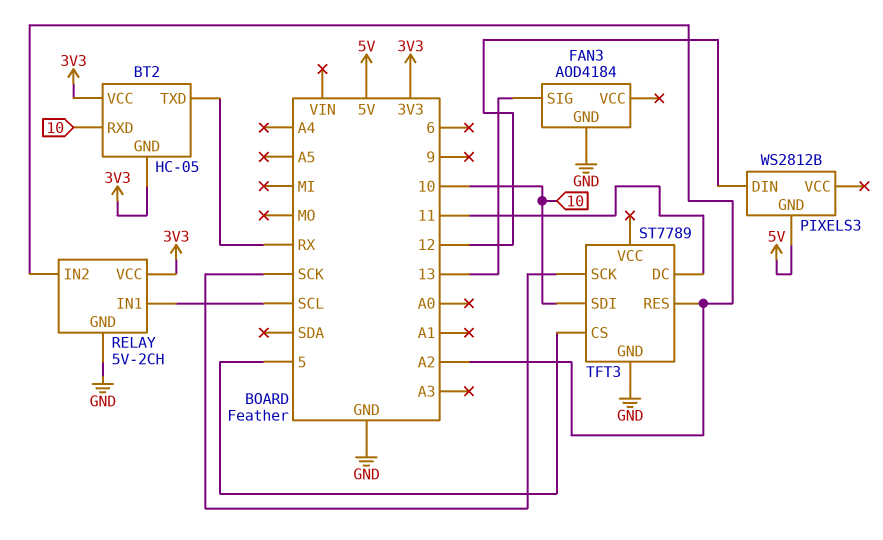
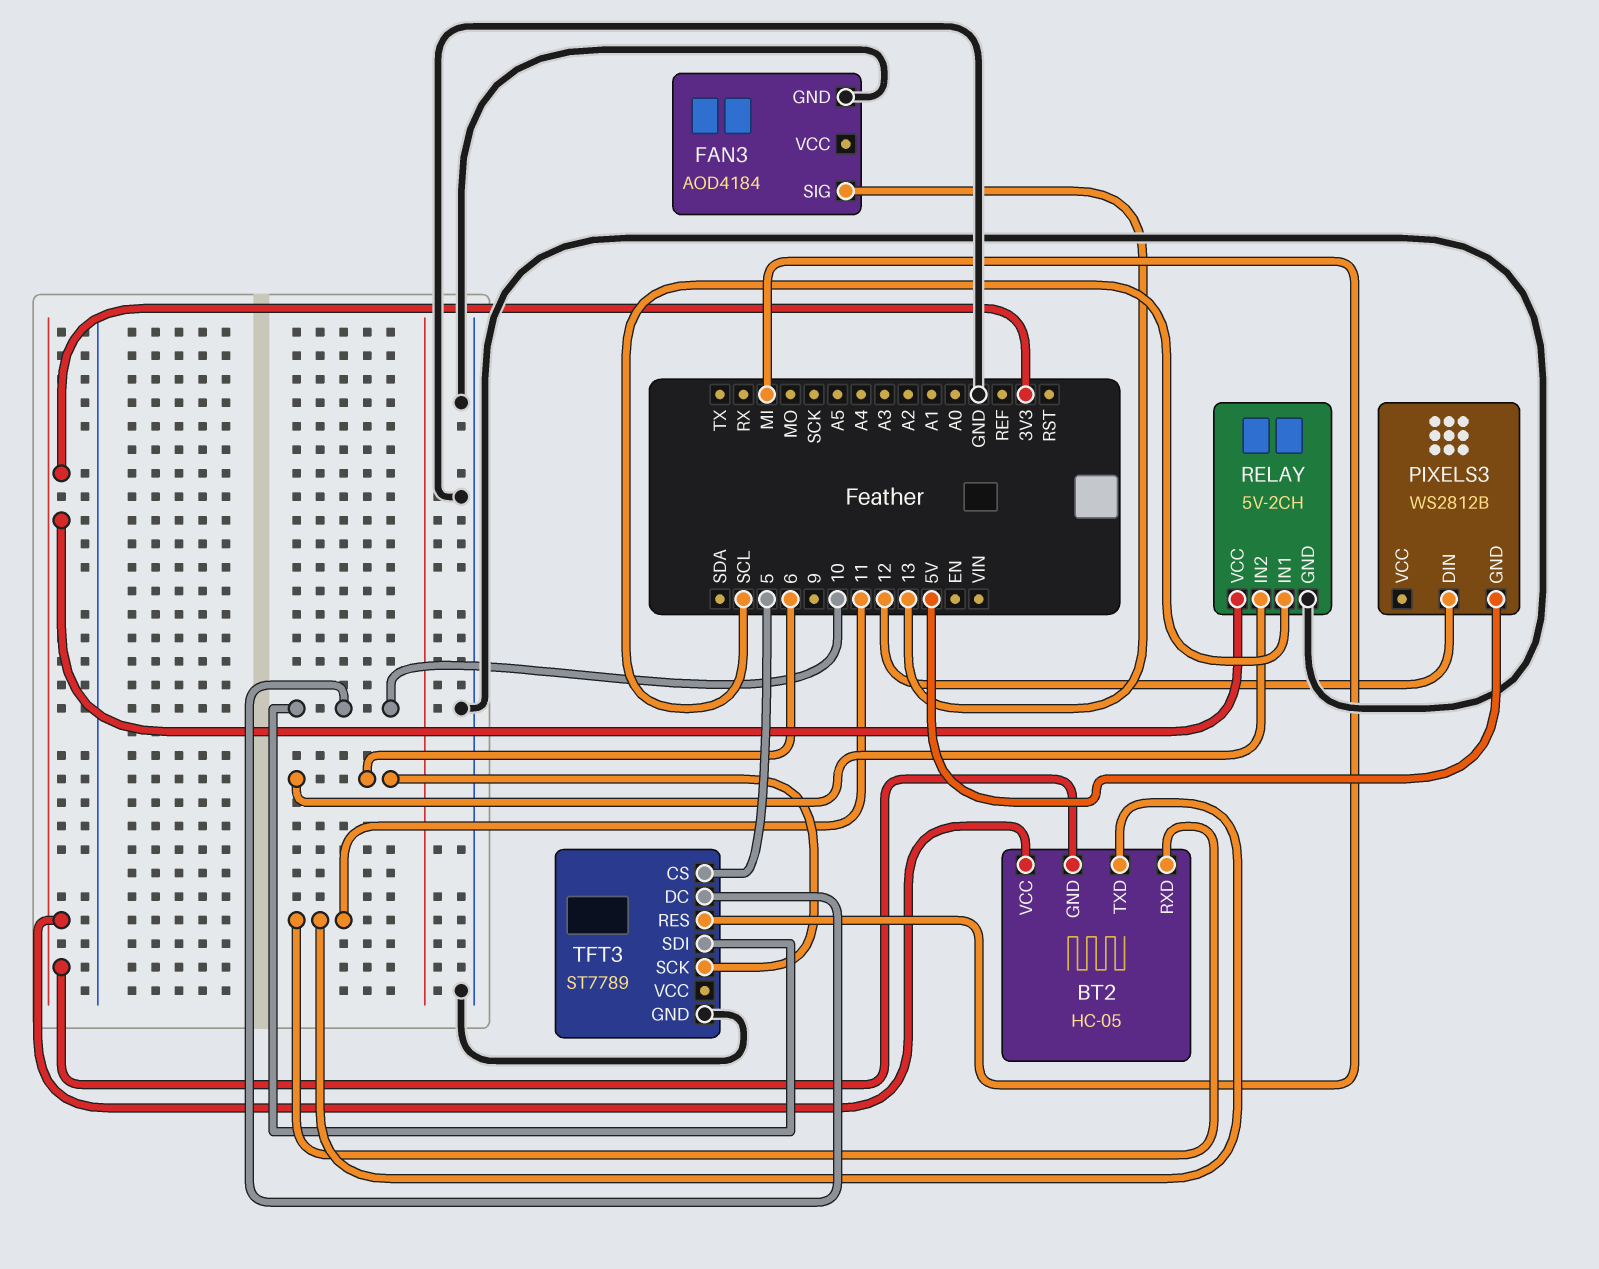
BT2 pin RXD: 10 -> 11
BT2 pin TXD: RX -> 11
RELAY pin IN2: A2 -> 6
TFT3 pin DC: 11 -> 10
TFT3 pin RES: A2 -> MI
TFT3 pin SCK: SCK -> 6

